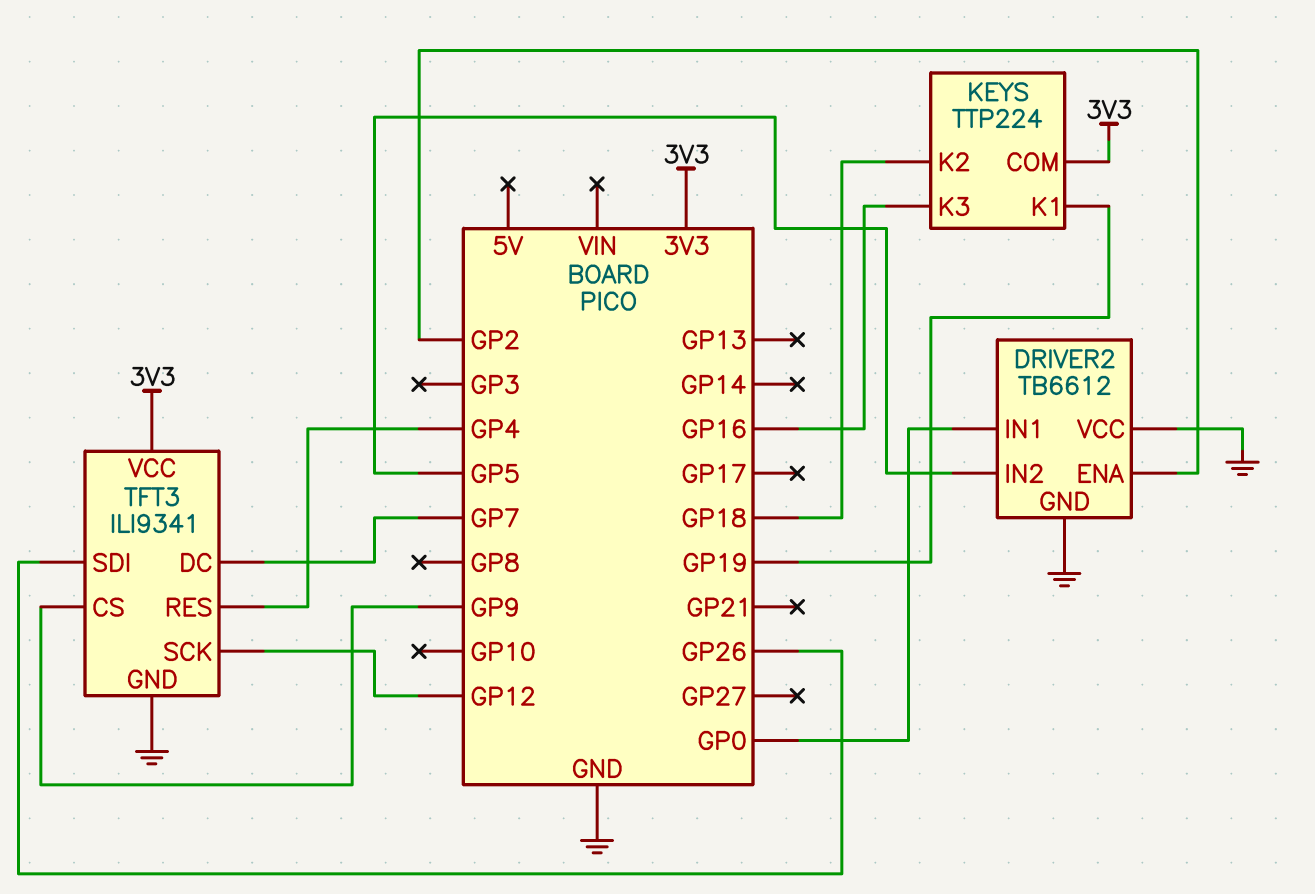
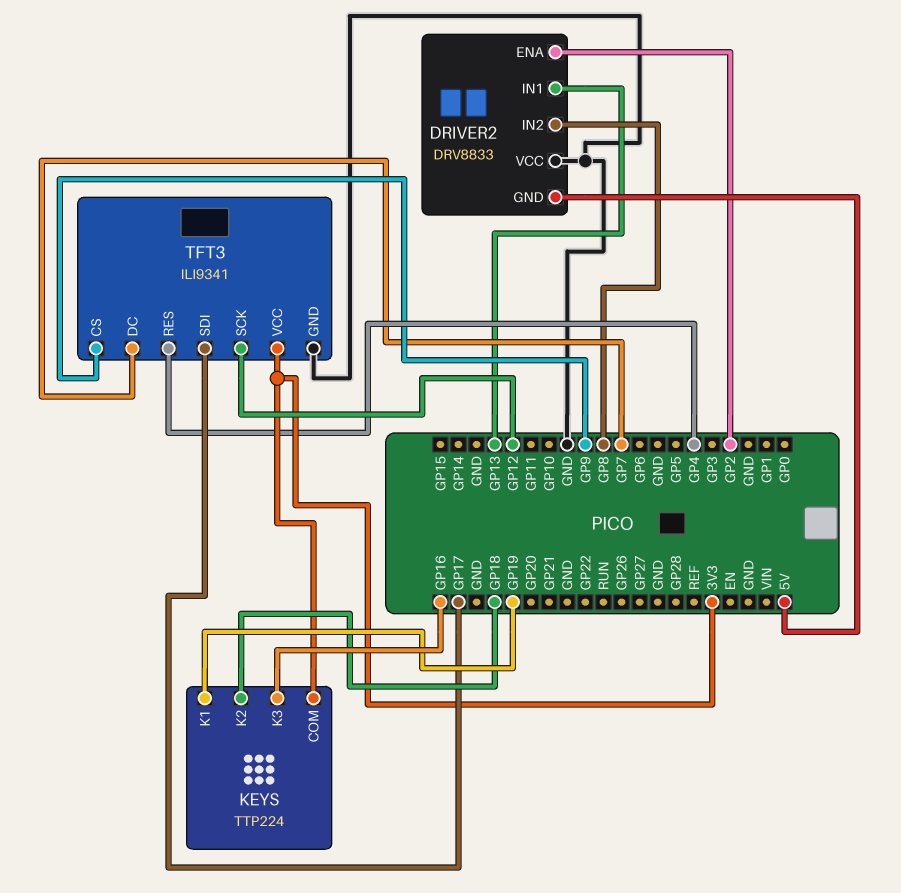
DRIVER2: TB6612 -> DRV8833
DRIVER2 pin GND: GND -> 5V
DRIVER2 pin IN1: GP0 -> GP13
DRIVER2 pin IN2: GP5 -> GP8
TFT3 pin SDI: GP26 -> GP17

